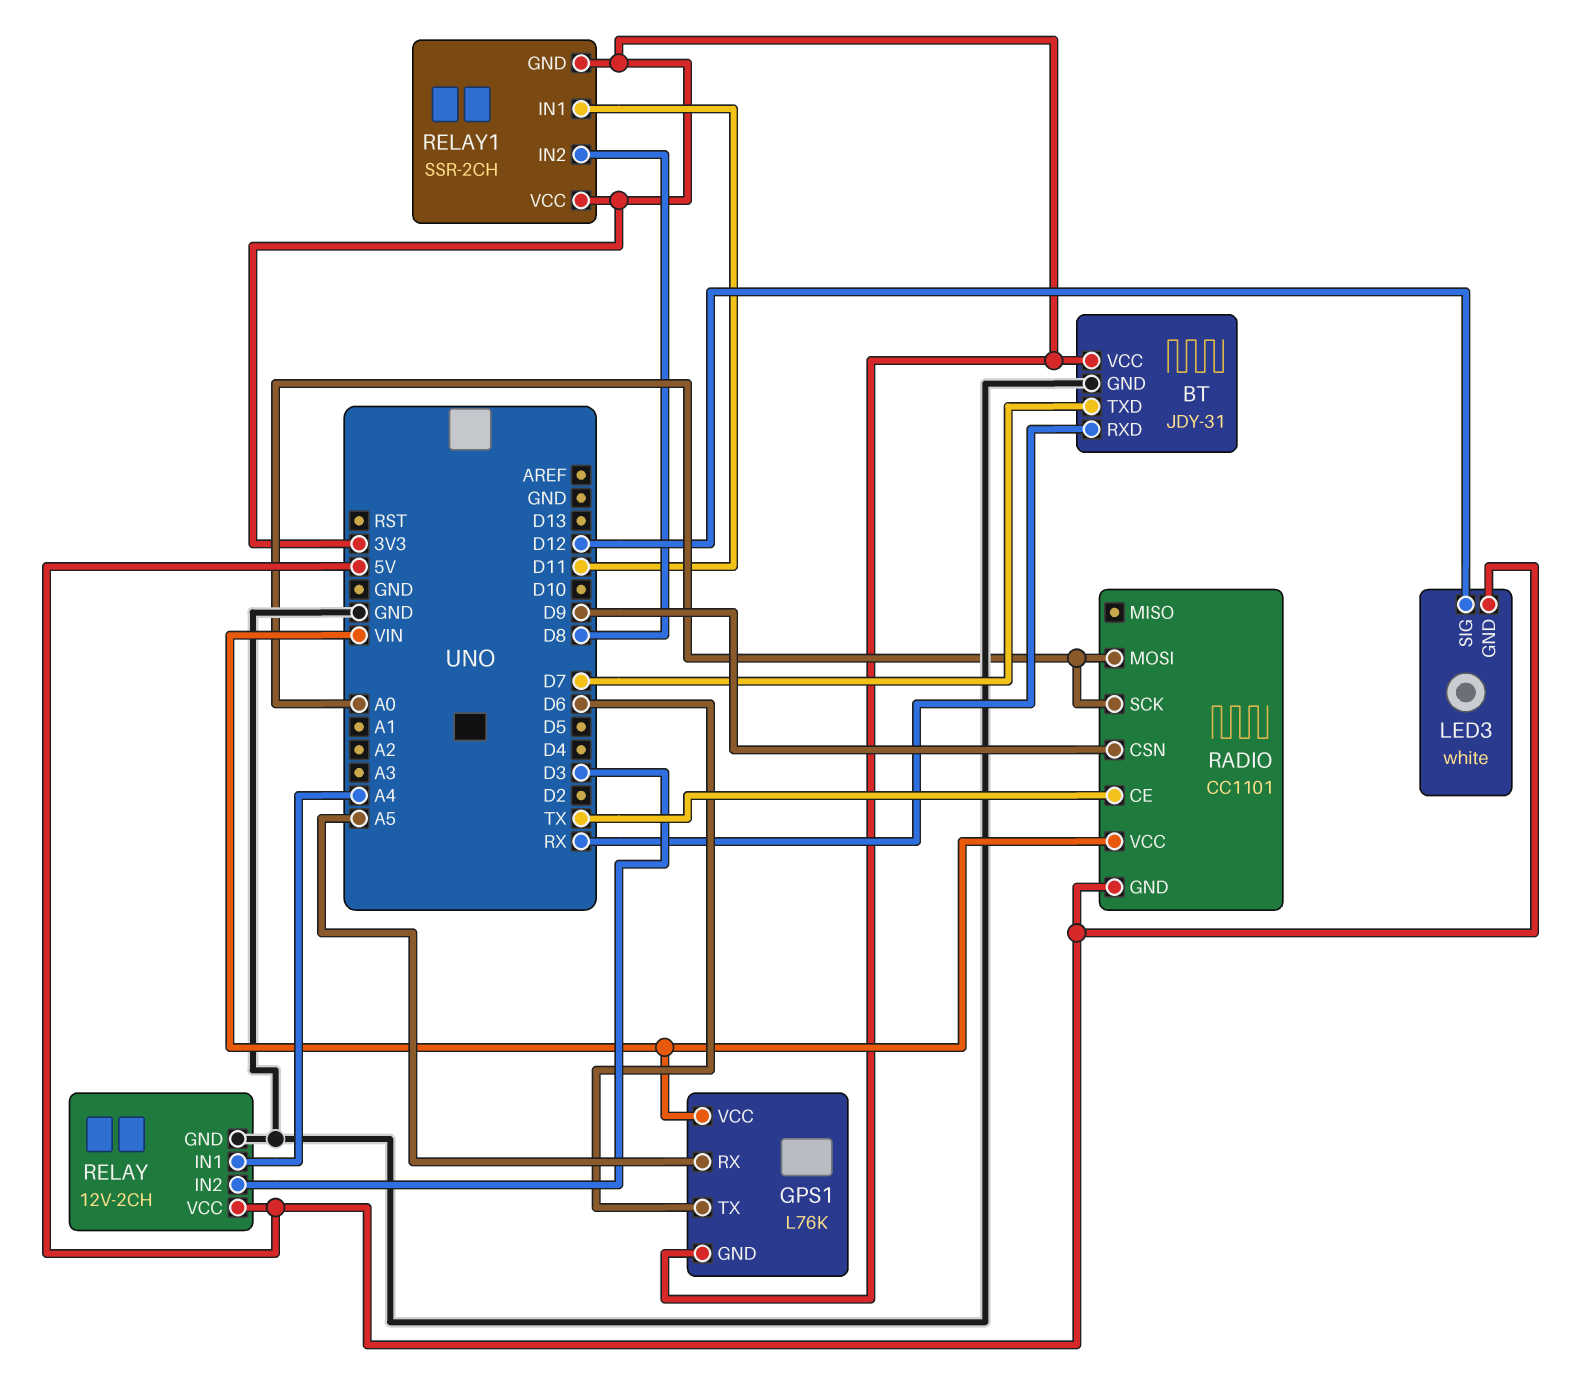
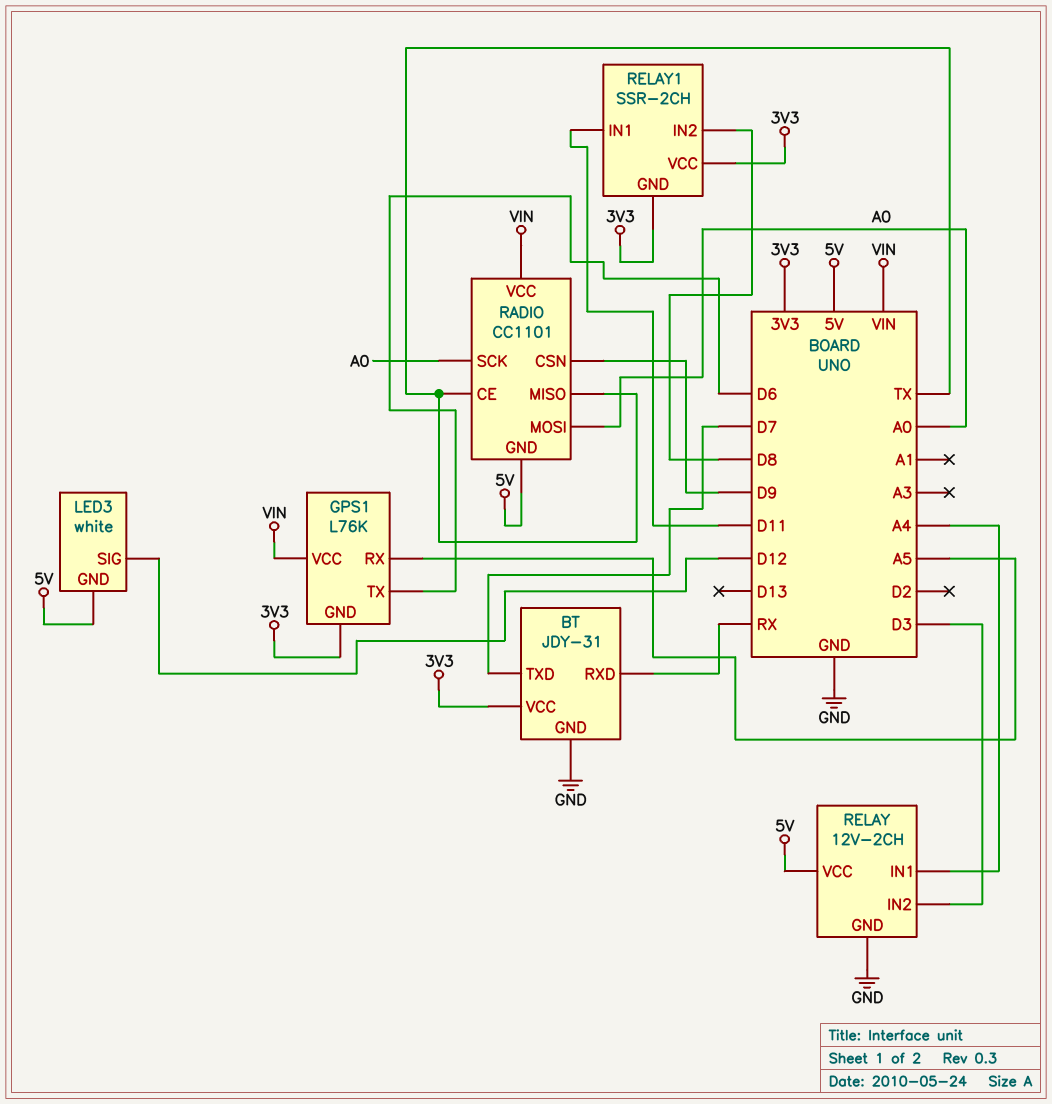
RADIO pin MISO: none -> TX

